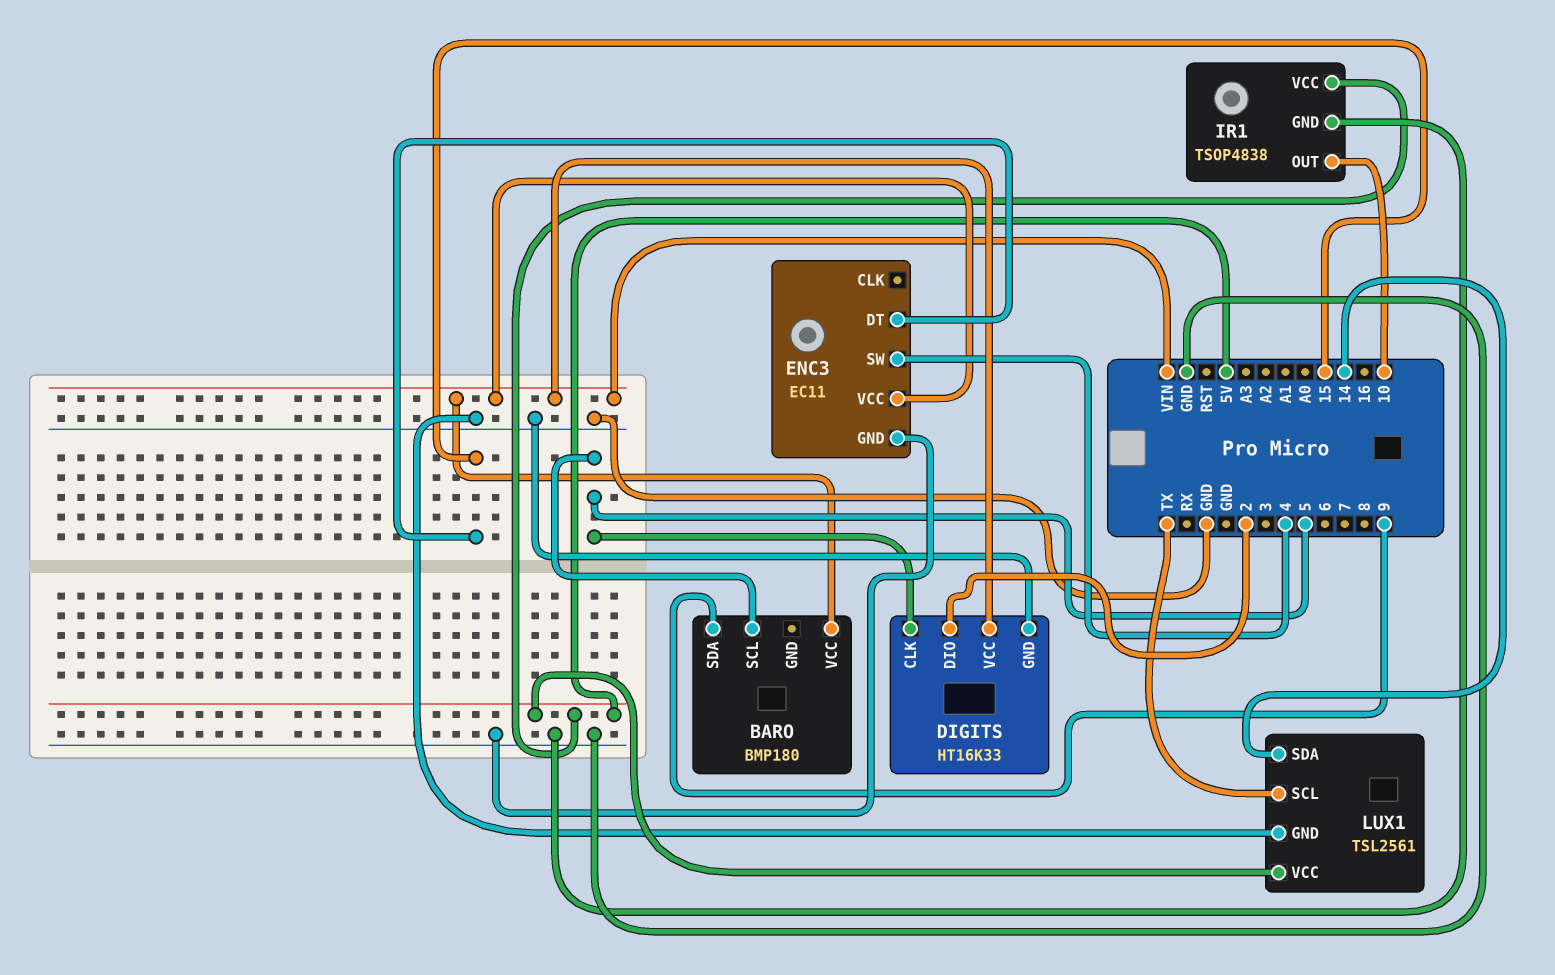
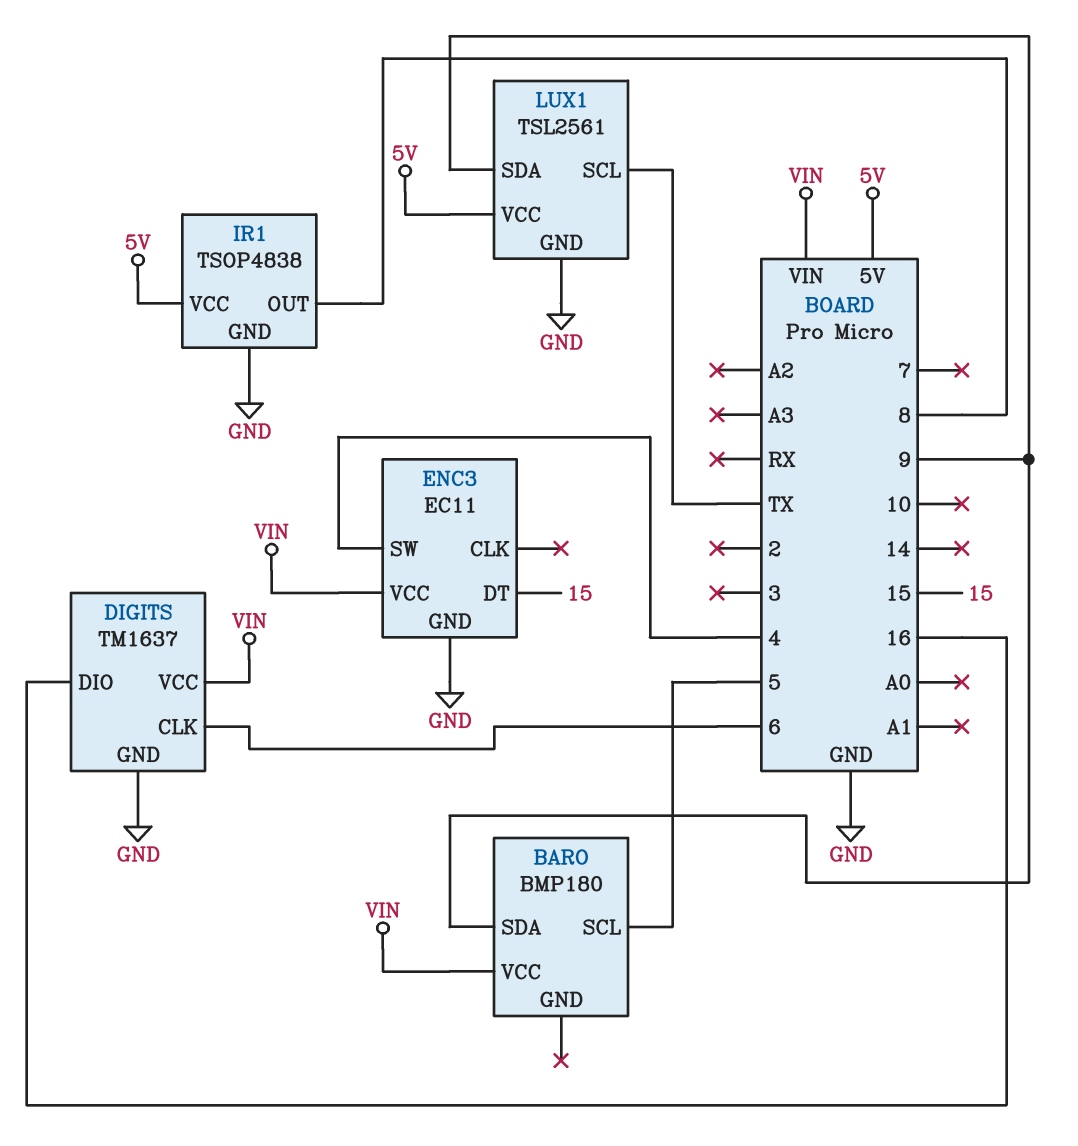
DIGITS: HT16K33 -> TM1637
DIGITS pin CLK: 5 -> 6
DIGITS pin DIO: 2 -> 16
IR1 pin OUT: 10 -> 8
LUX1 pin SDA: 14 -> 9

